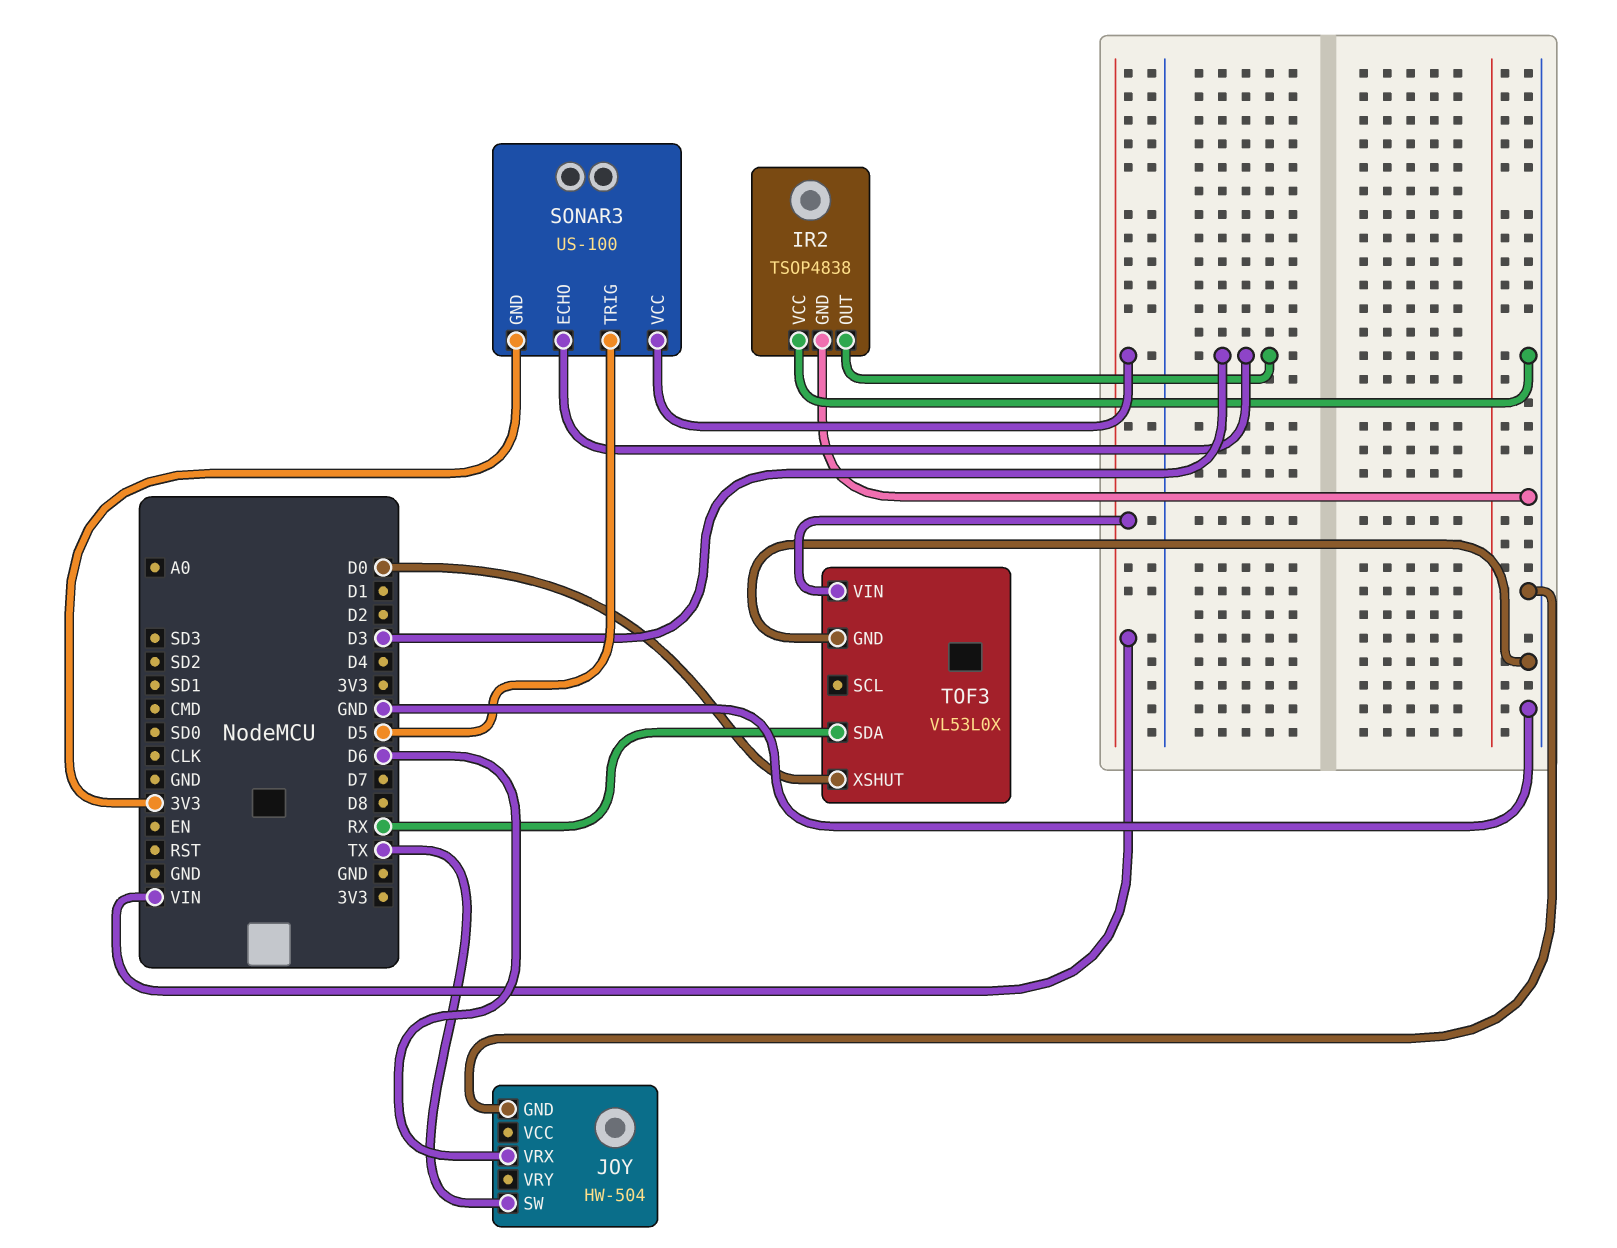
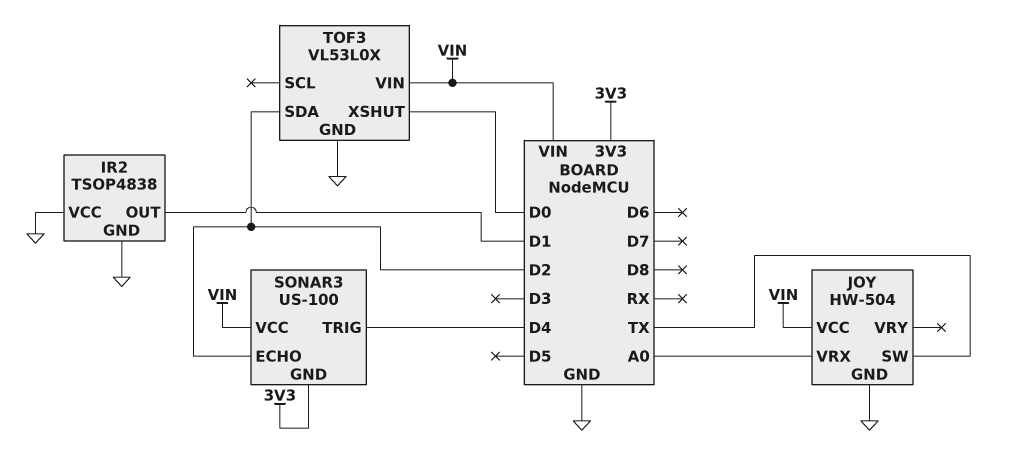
IR2 pin OUT: D3 -> D1
JOY pin VCC: none -> VIN
JOY pin VRX: D6 -> A0
SONAR3 pin ECHO: D3 -> D2
SONAR3 pin TRIG: D5 -> D4
TOF3 pin SDA: RX -> D2

